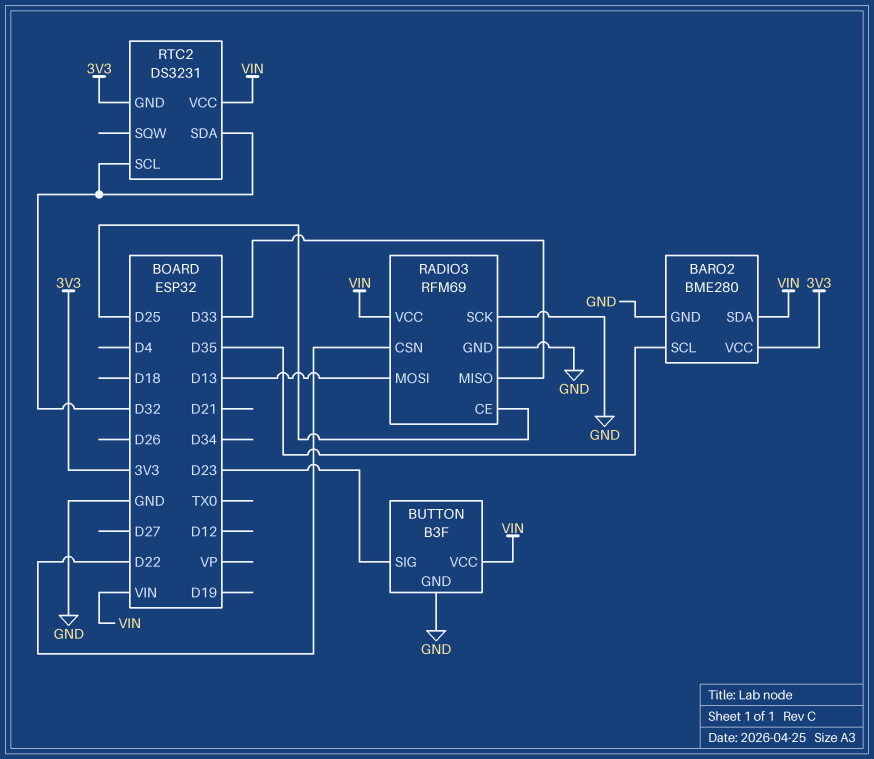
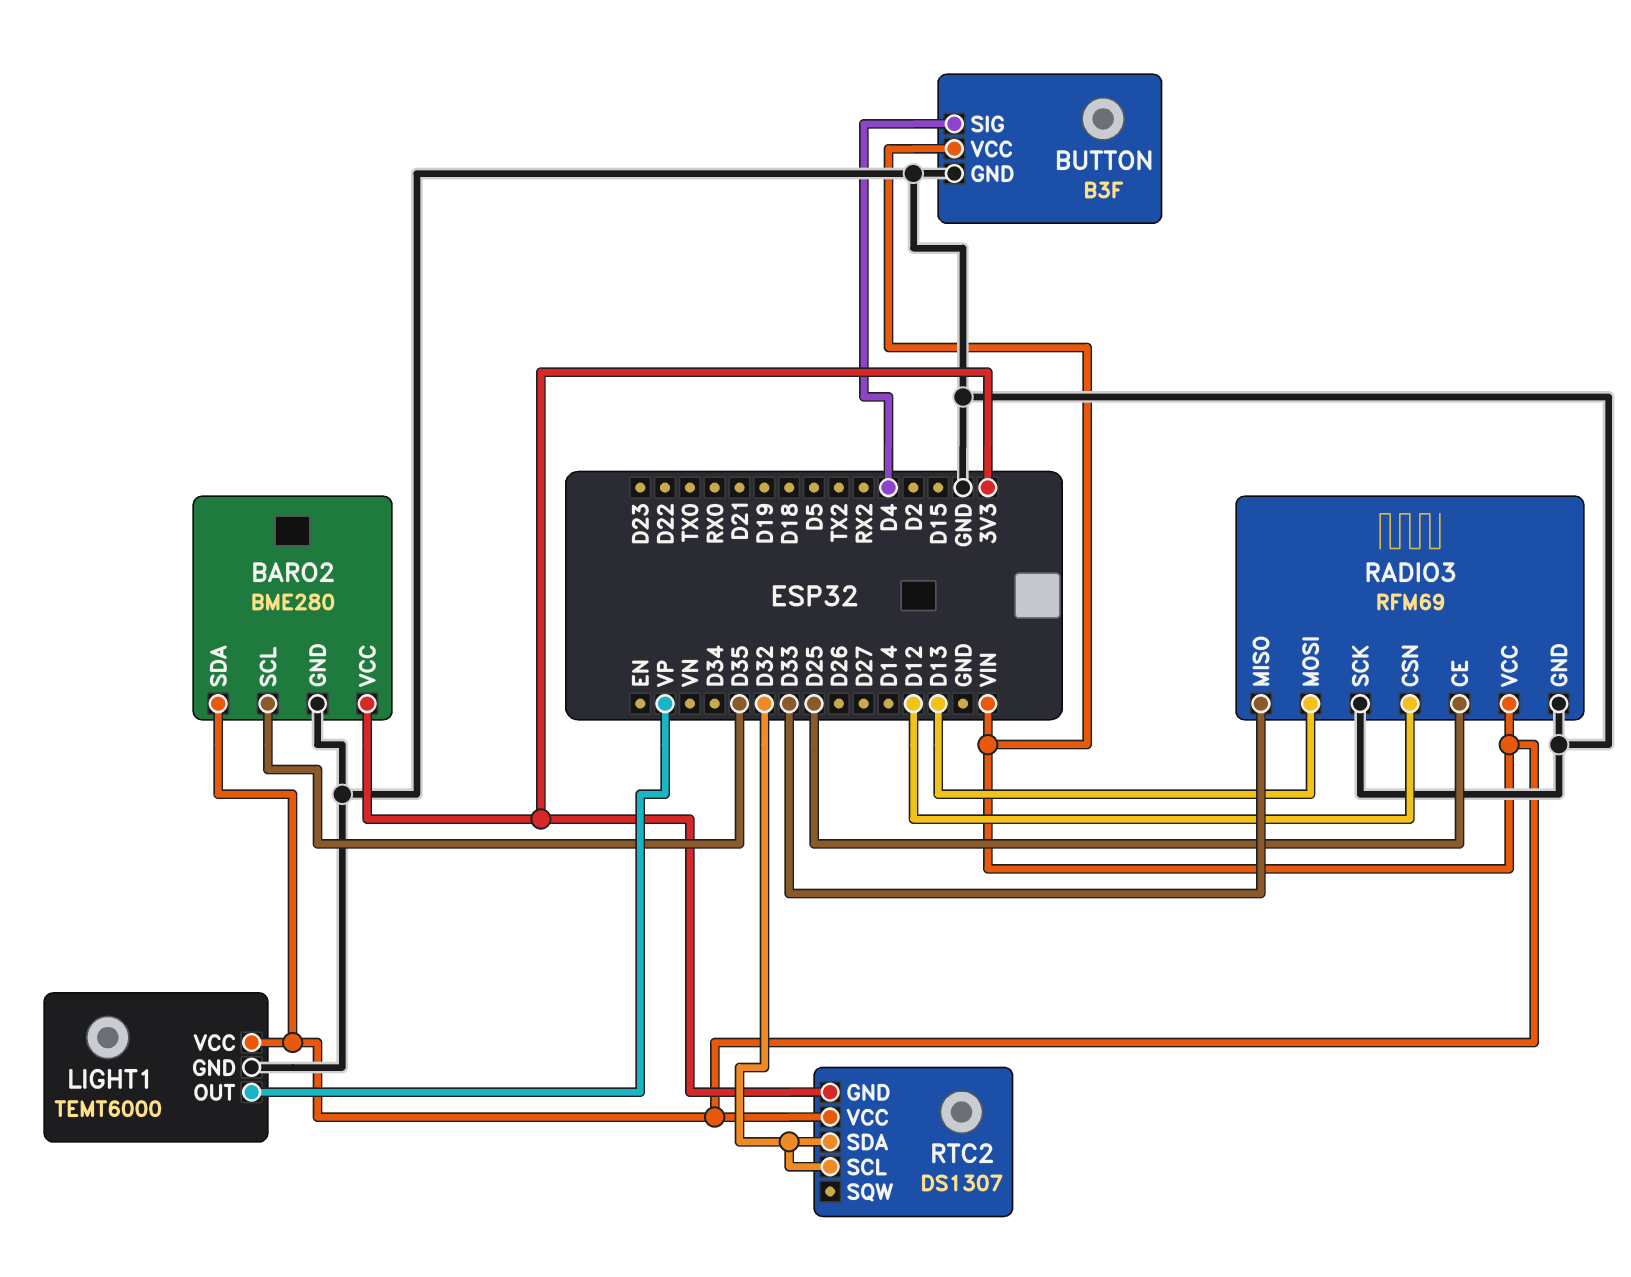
BUTTON pin SIG: D23 -> D4
LIGHT1: none -> TEMT6000
LIGHT1 pin GND: none -> GND
LIGHT1 pin OUT: none -> VP
LIGHT1 pin VCC: none -> VIN
RADIO3 pin CSN: D22 -> D12
RTC2: DS3231 -> DS1307

